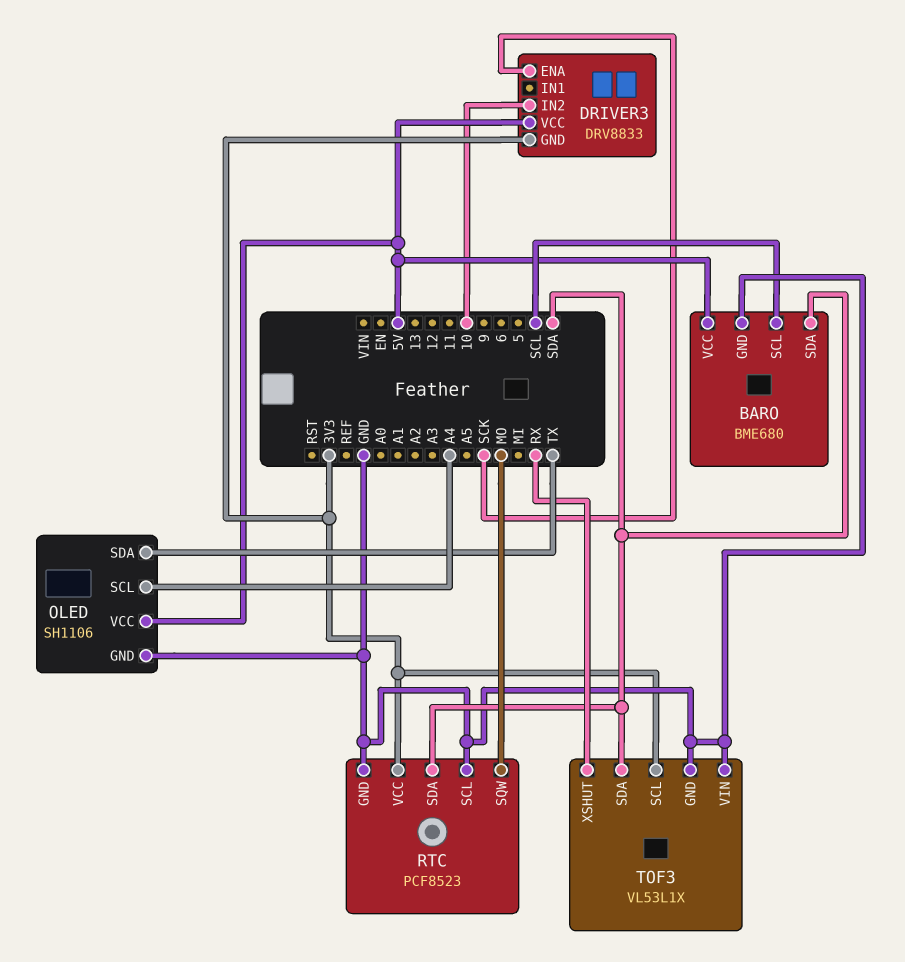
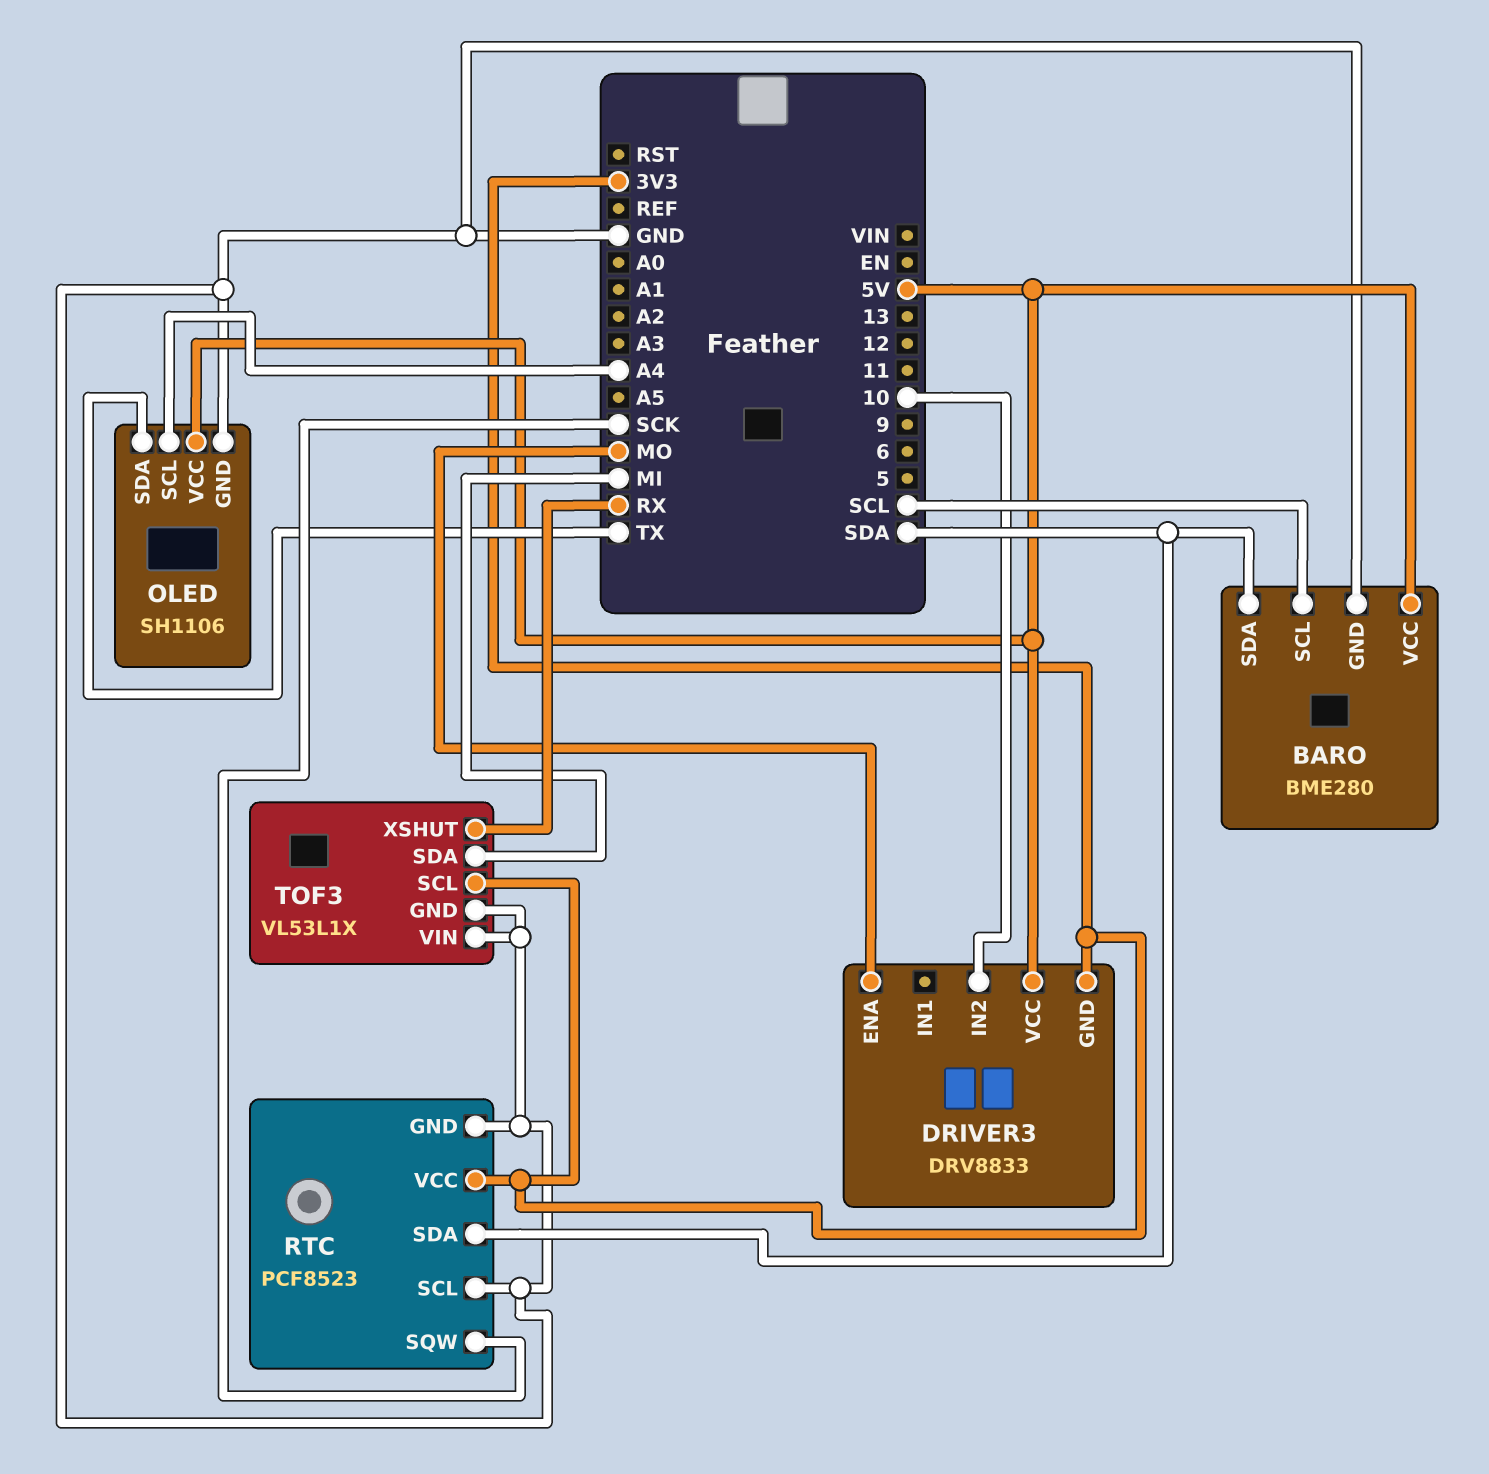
BARO: BME680 -> BME280
DRIVER3 pin ENA: SCK -> MO
RTC pin SQW: MO -> SCK
TOF3 pin SDA: SDA -> MI

